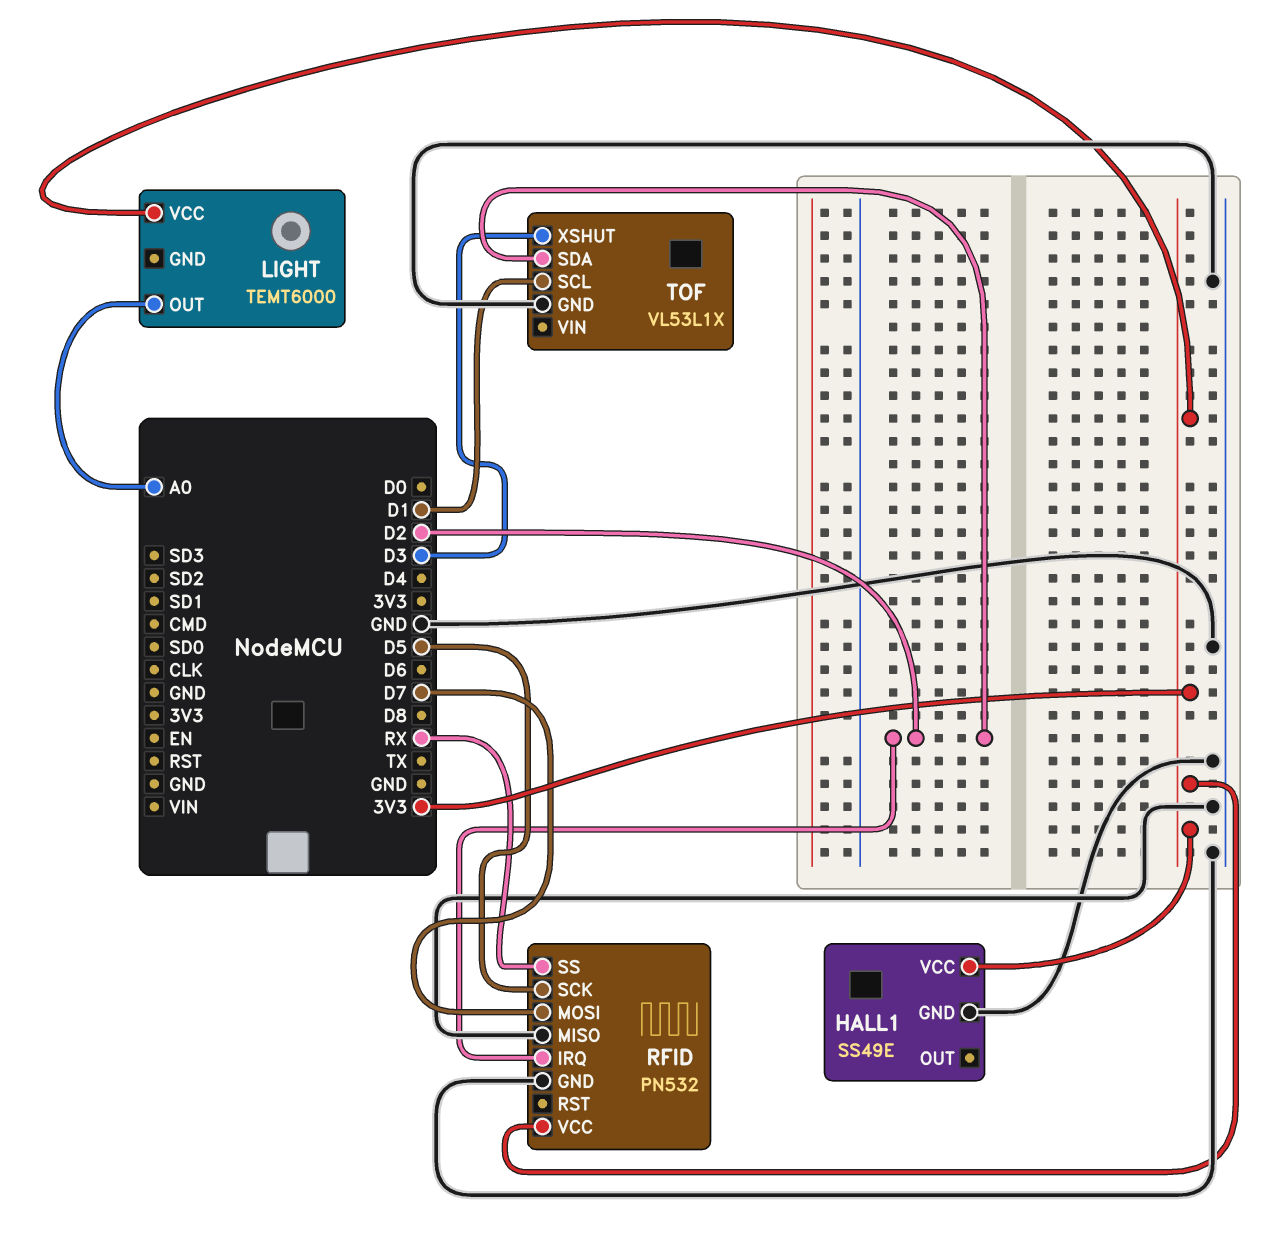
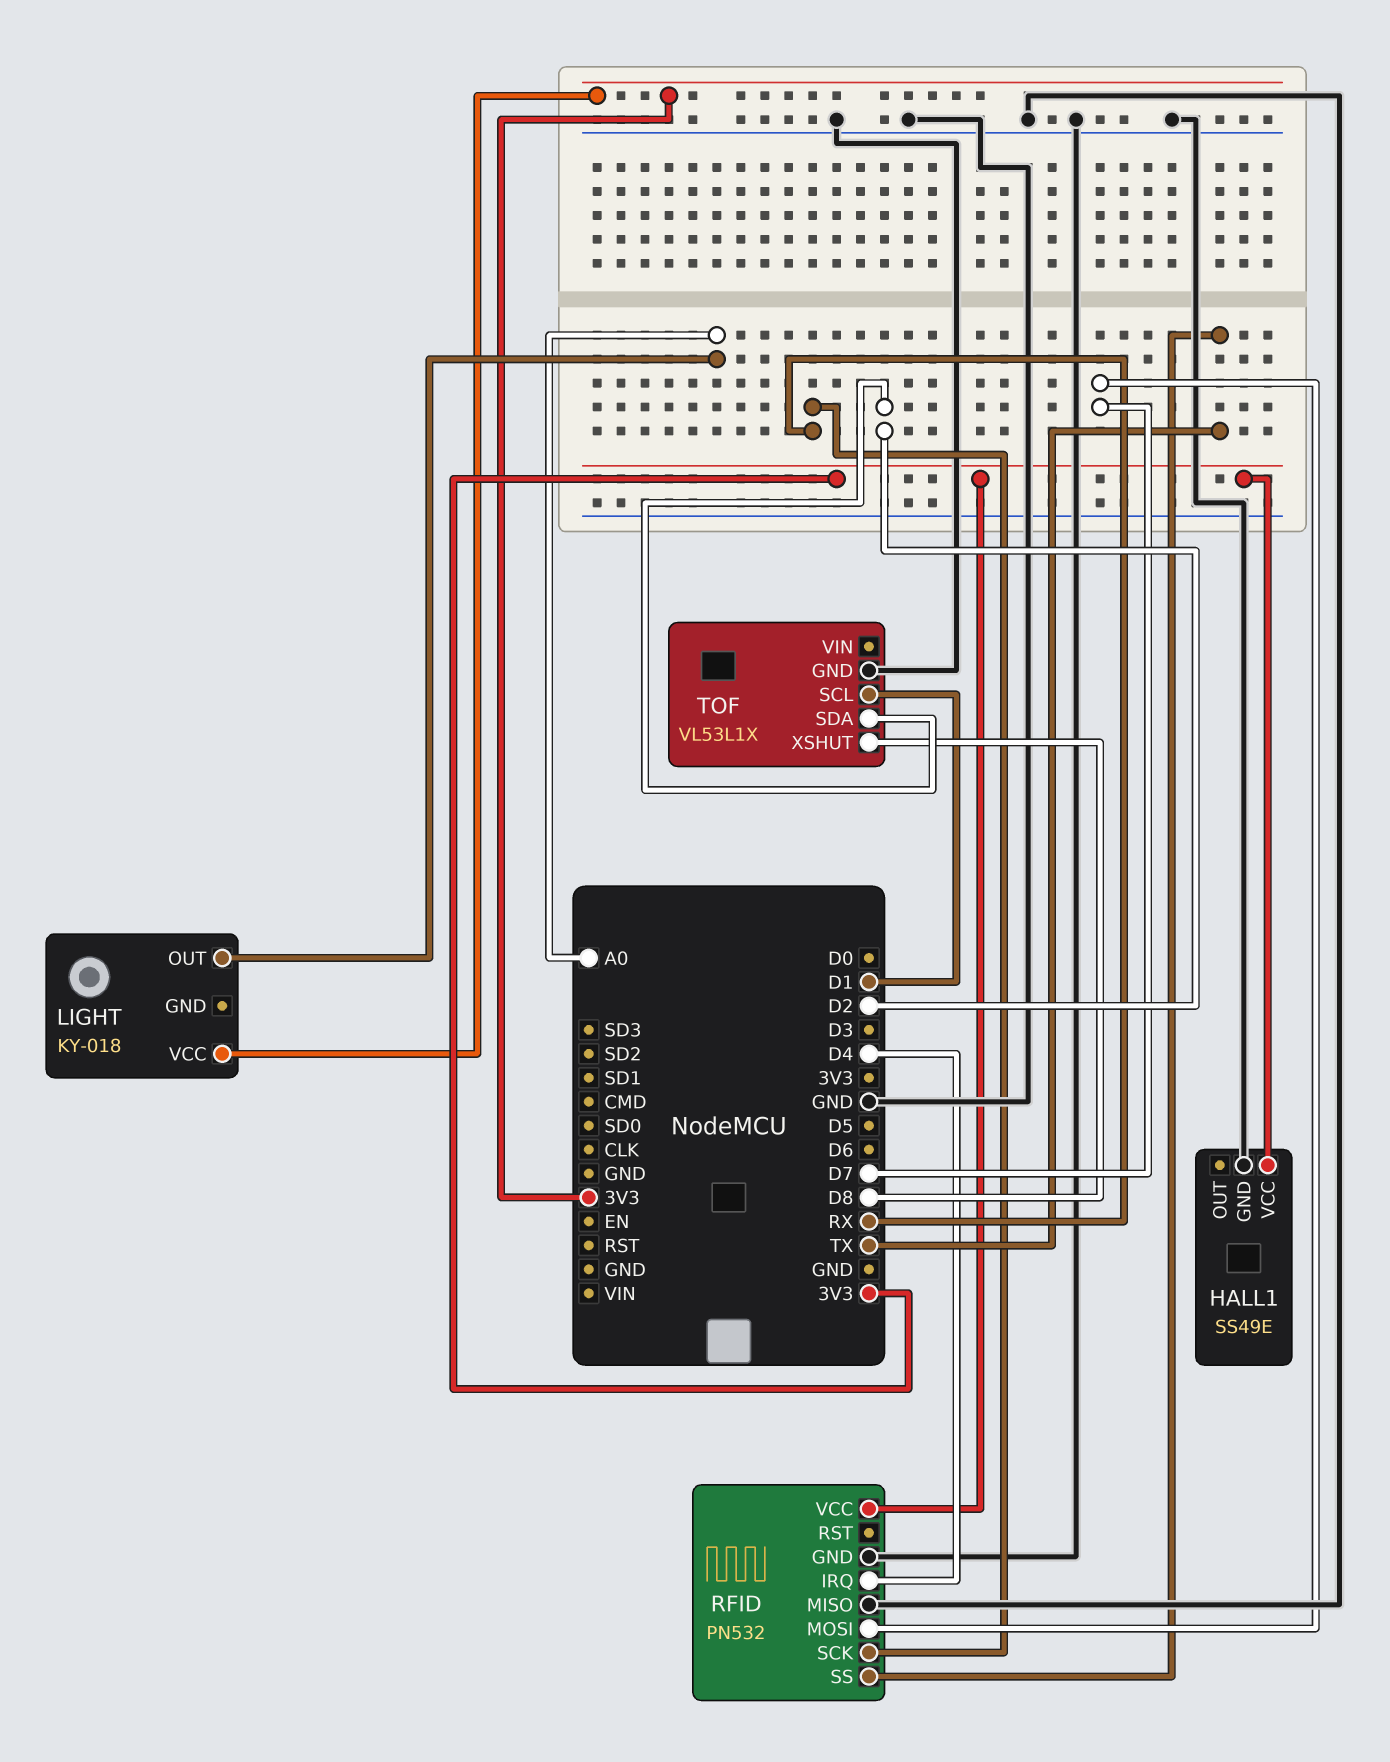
LIGHT: TEMT6000 -> KY-018
RFID pin IRQ: D2 -> D4
RFID pin SCK: D5 -> RX
RFID pin SS: RX -> TX
TOF pin XSHUT: D3 -> D8

